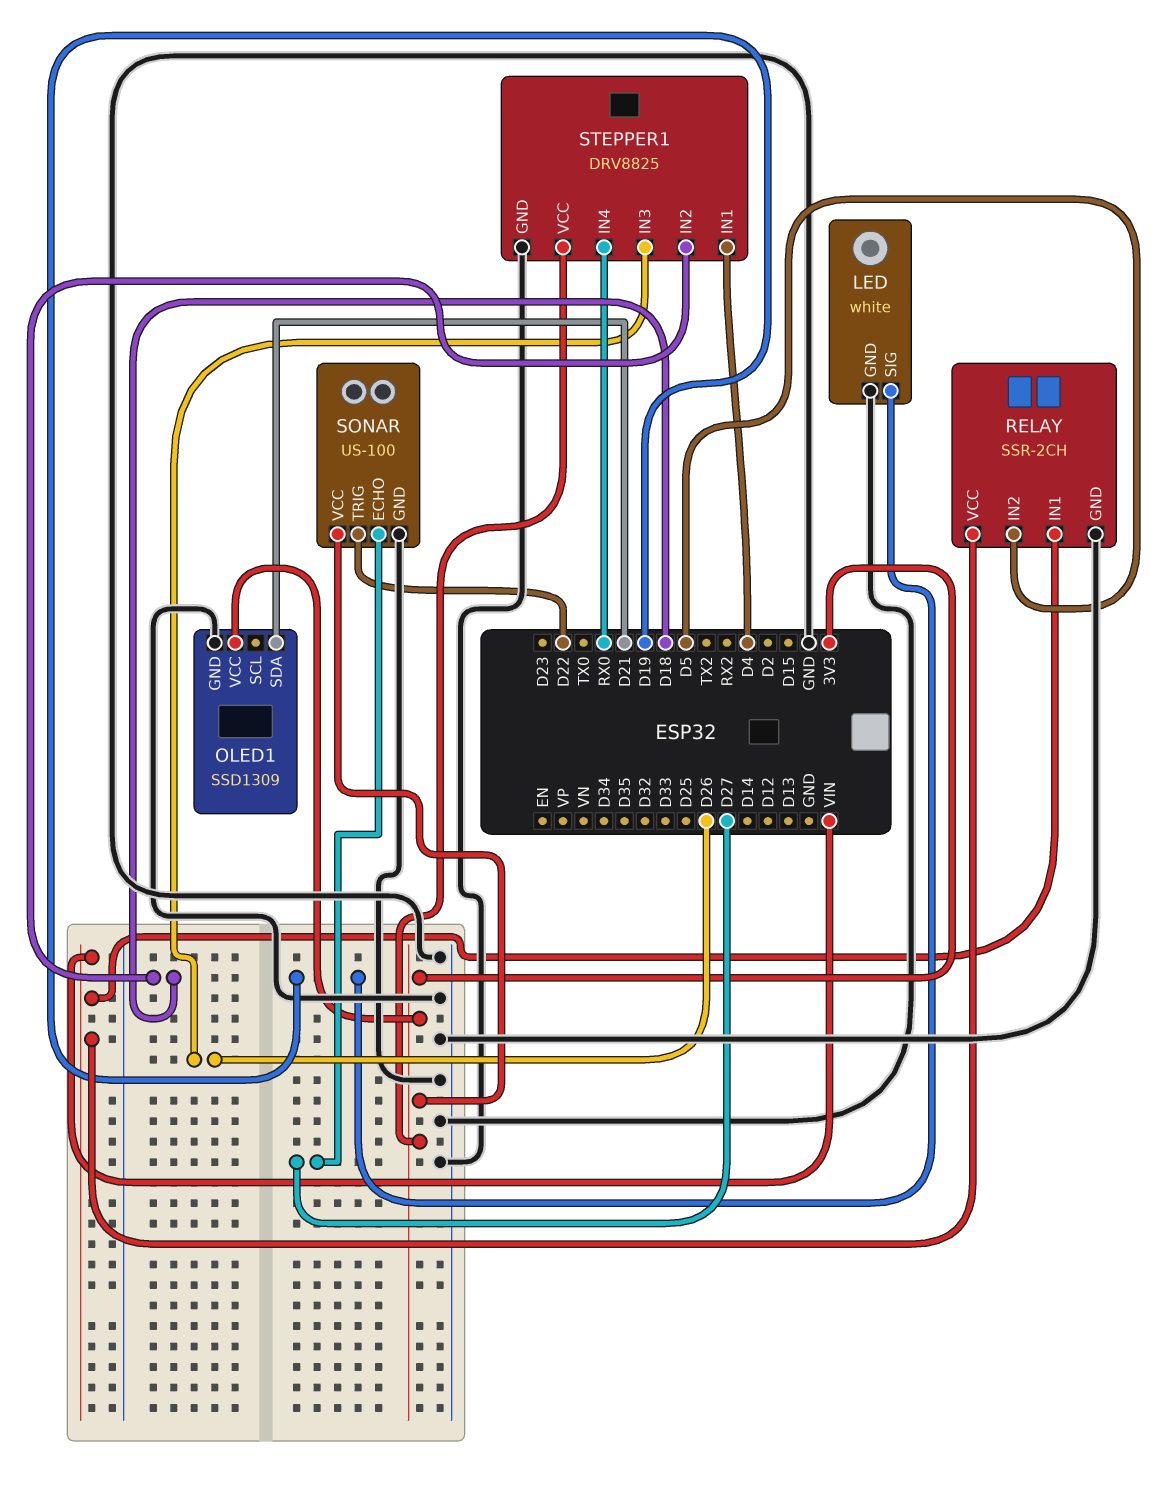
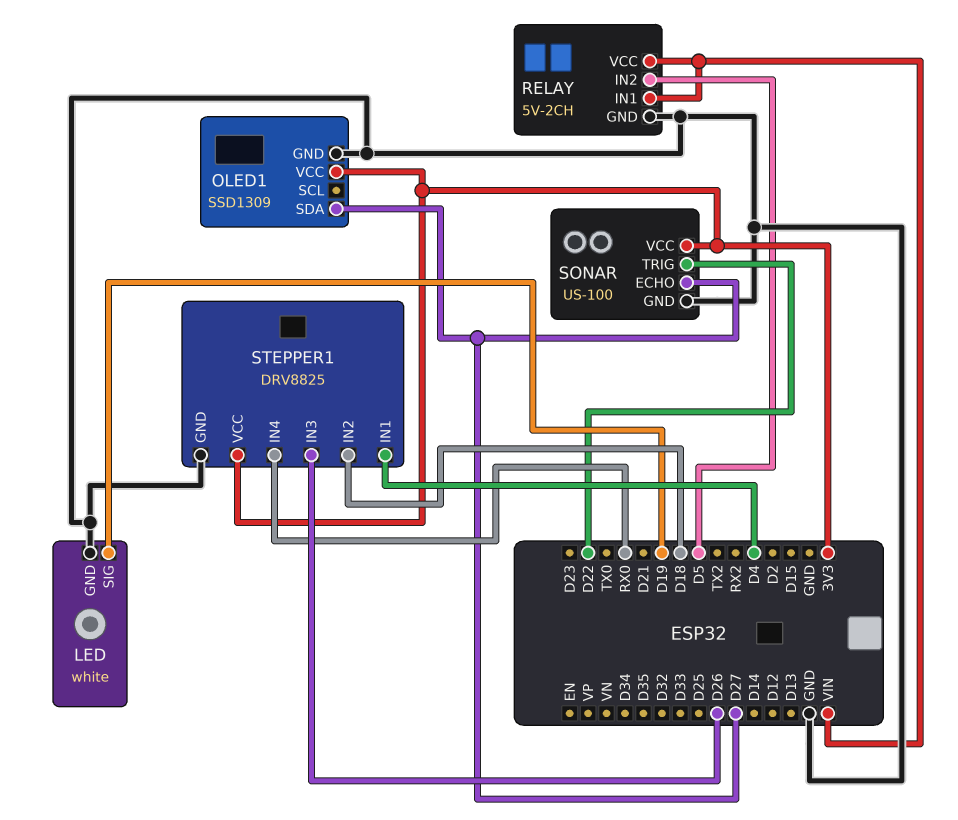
OLED1 pin SDA: D21 -> D27
RELAY: SSR-2CH -> 5V-2CH

